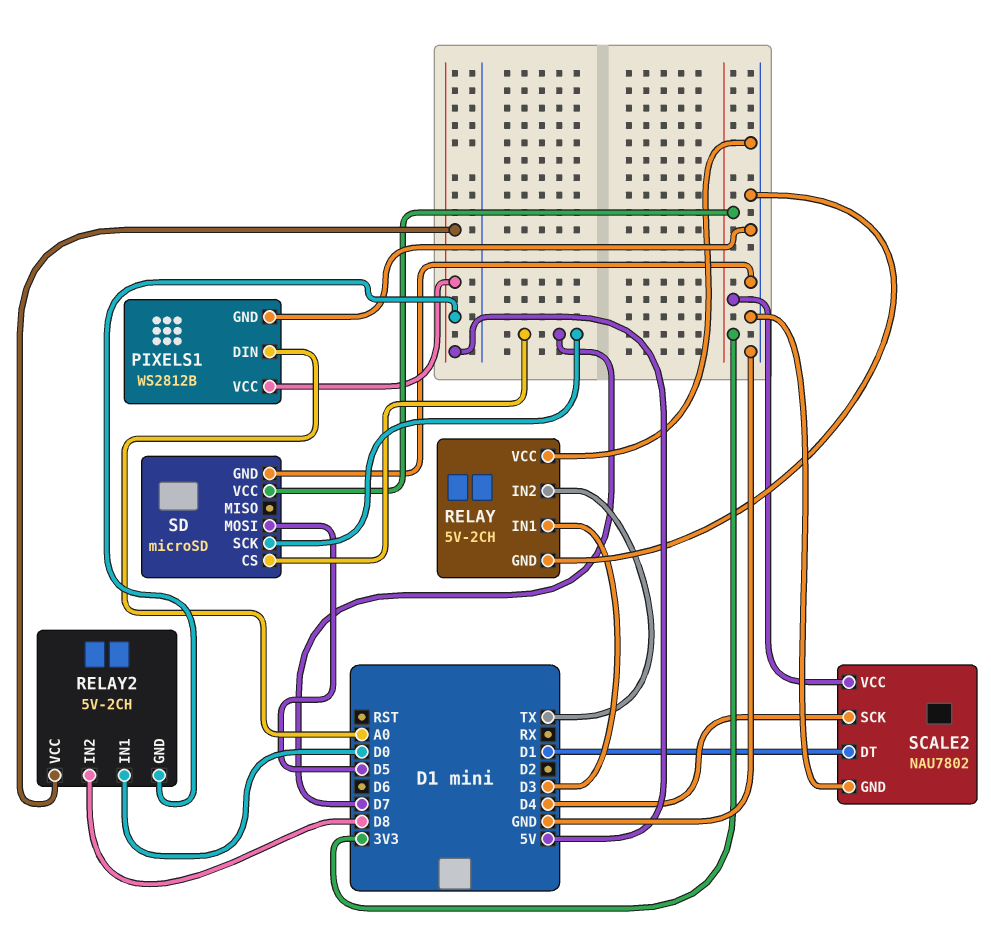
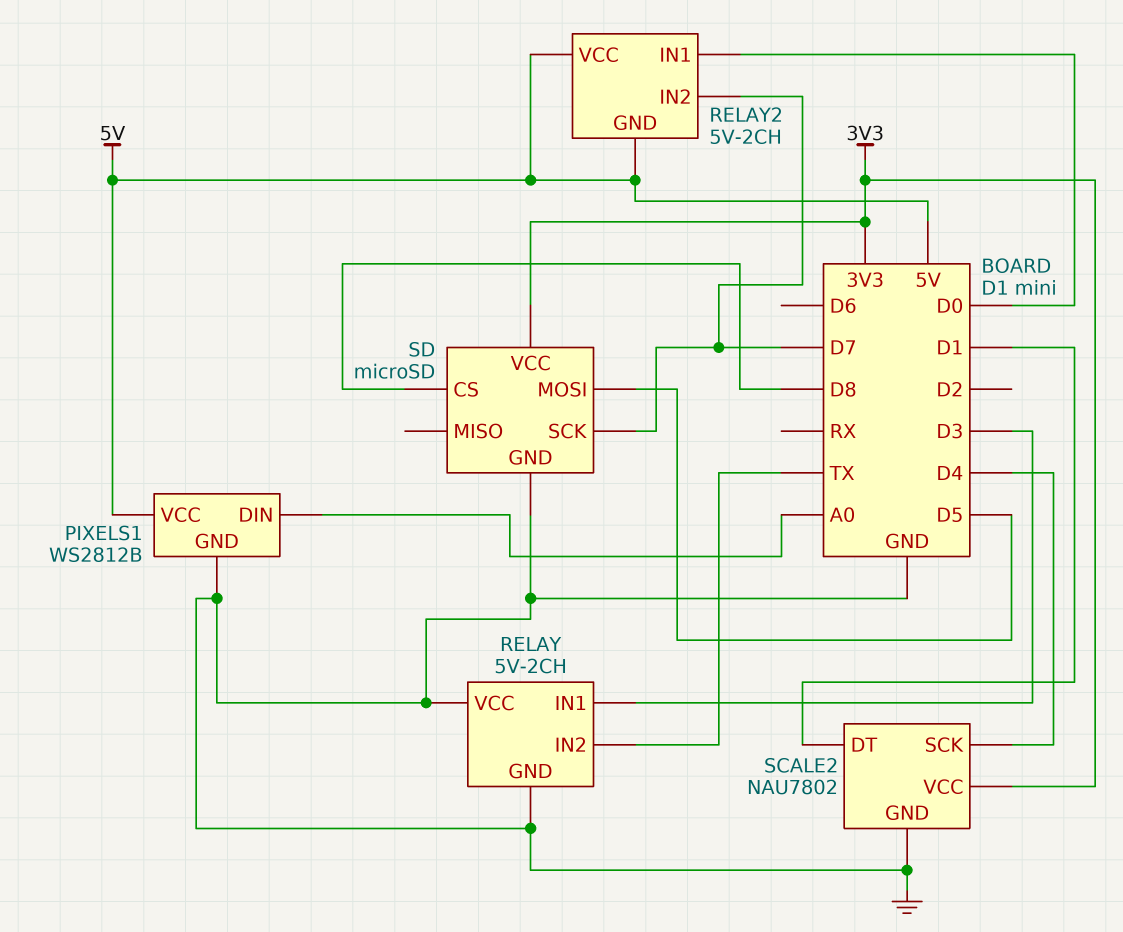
RELAY2 pin IN2: D8 -> D7
SD pin CS: D7 -> D8

